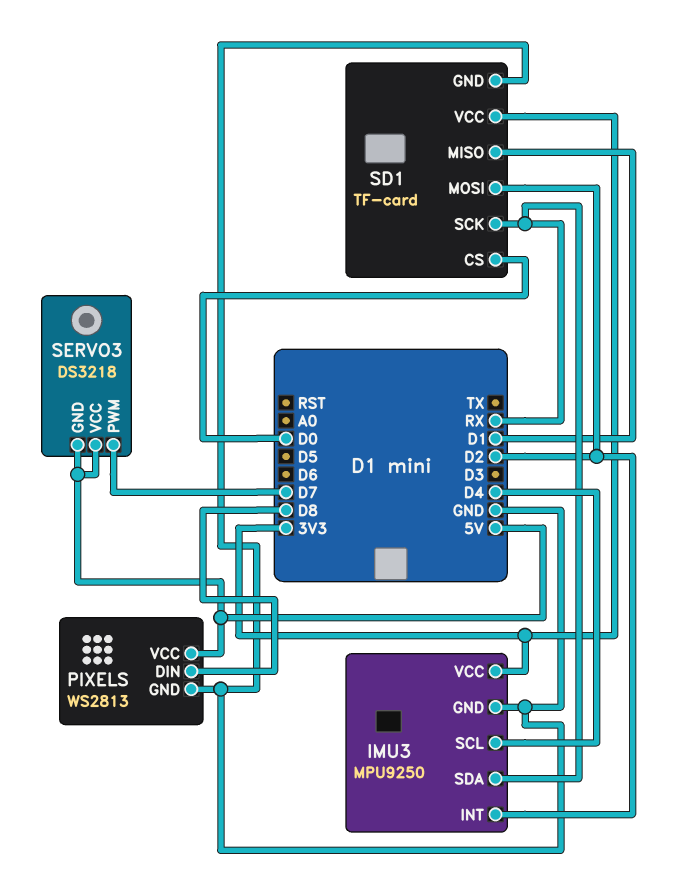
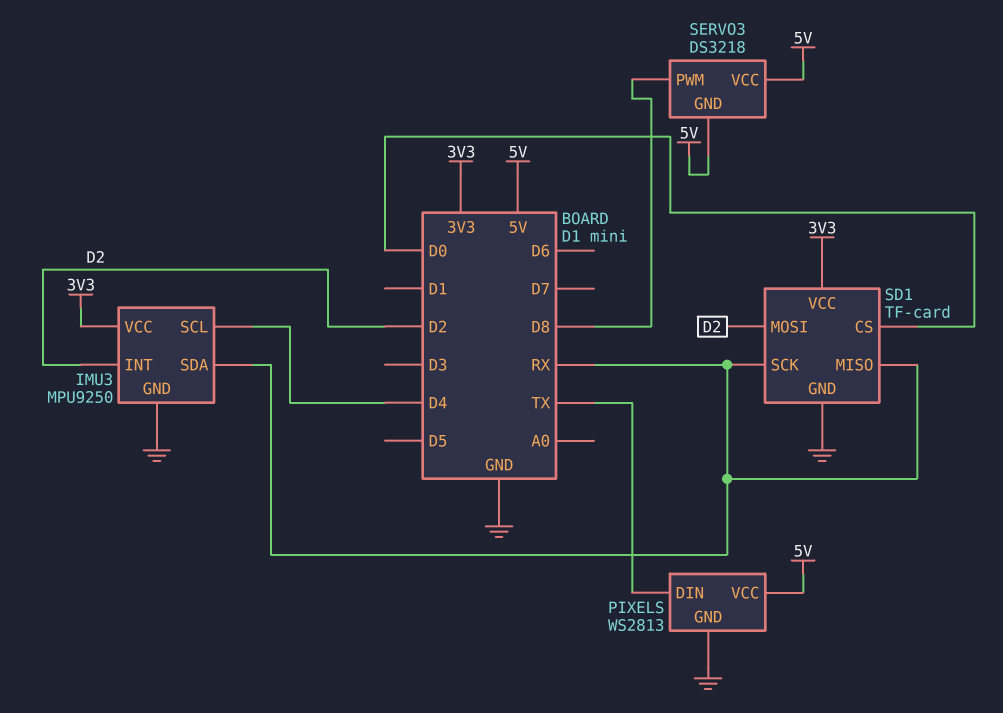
PIXELS pin DIN: D8 -> TX
SD1 pin MISO: D1 -> RX
SERVO3 pin PWM: D7 -> D8

